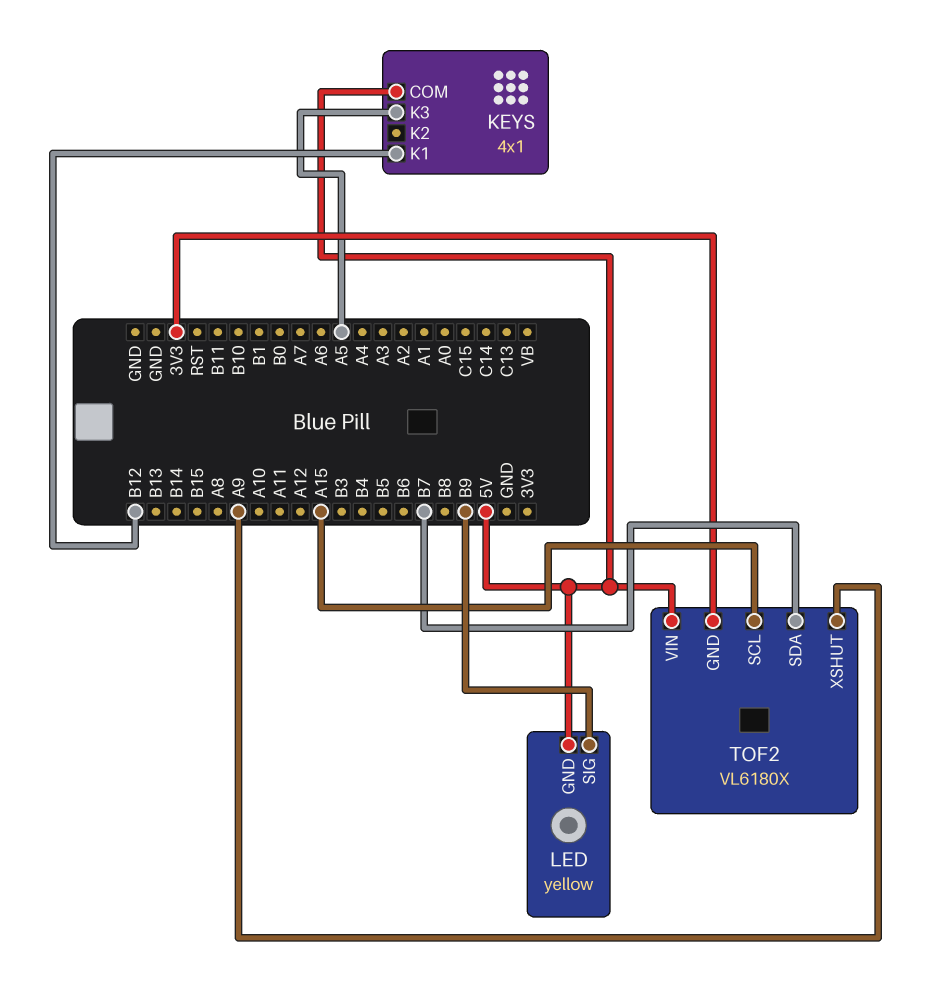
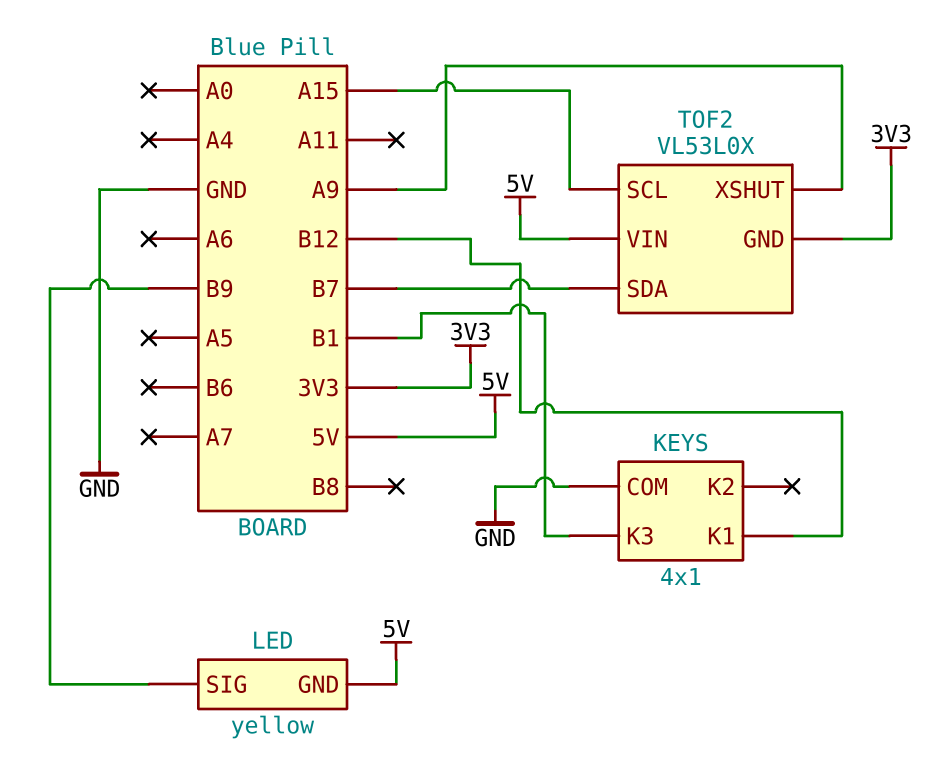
KEYS pin COM: 5V -> GND
KEYS pin K3: A5 -> B1
TOF2: VL6180X -> VL53L0X

